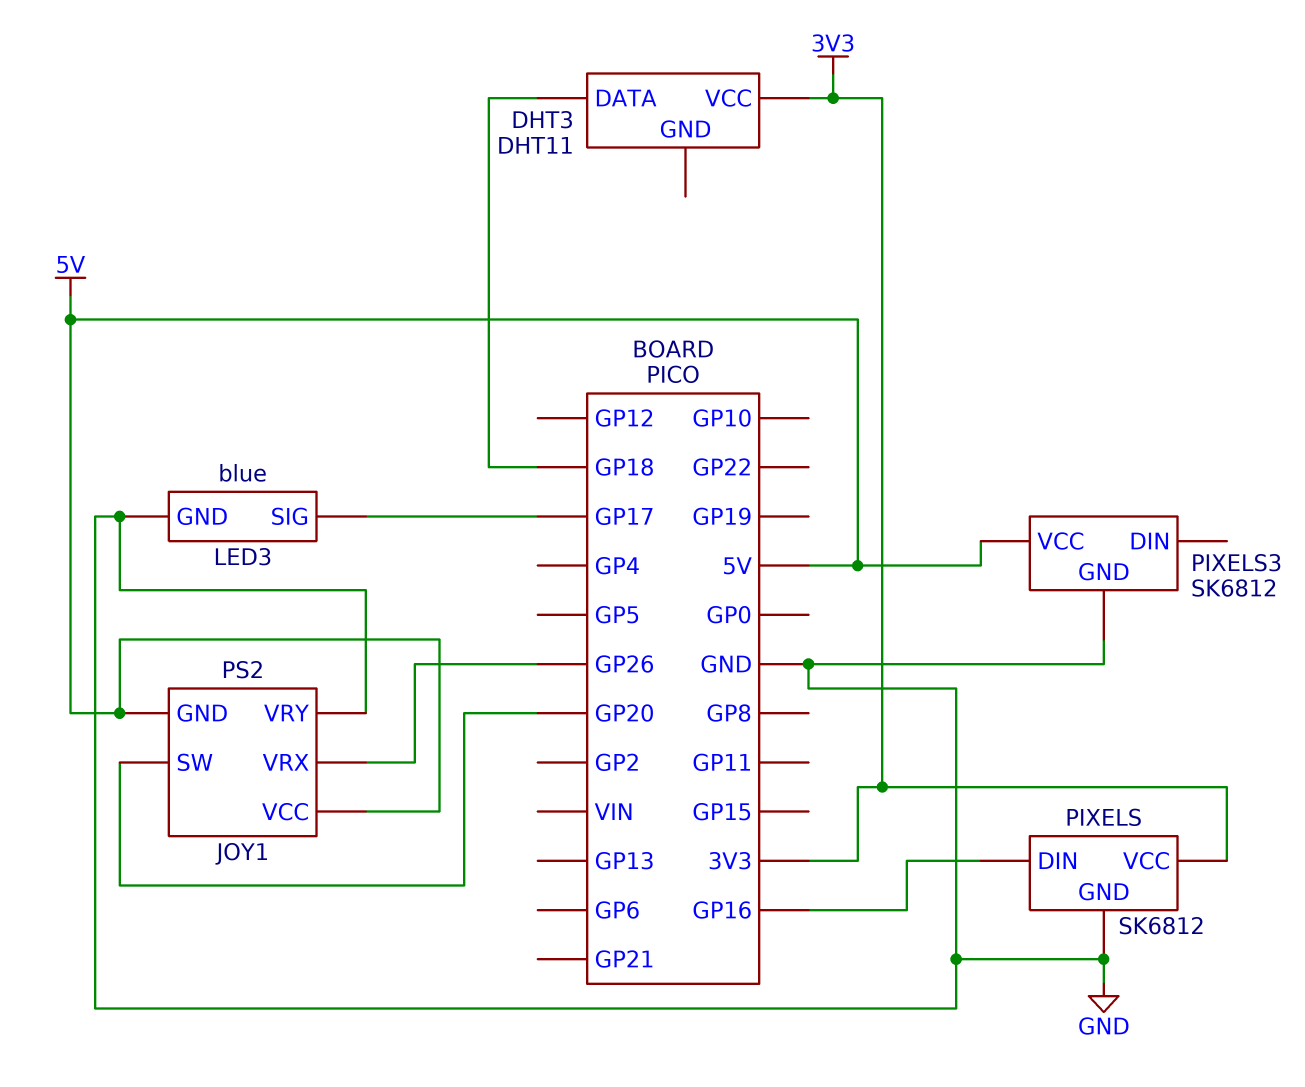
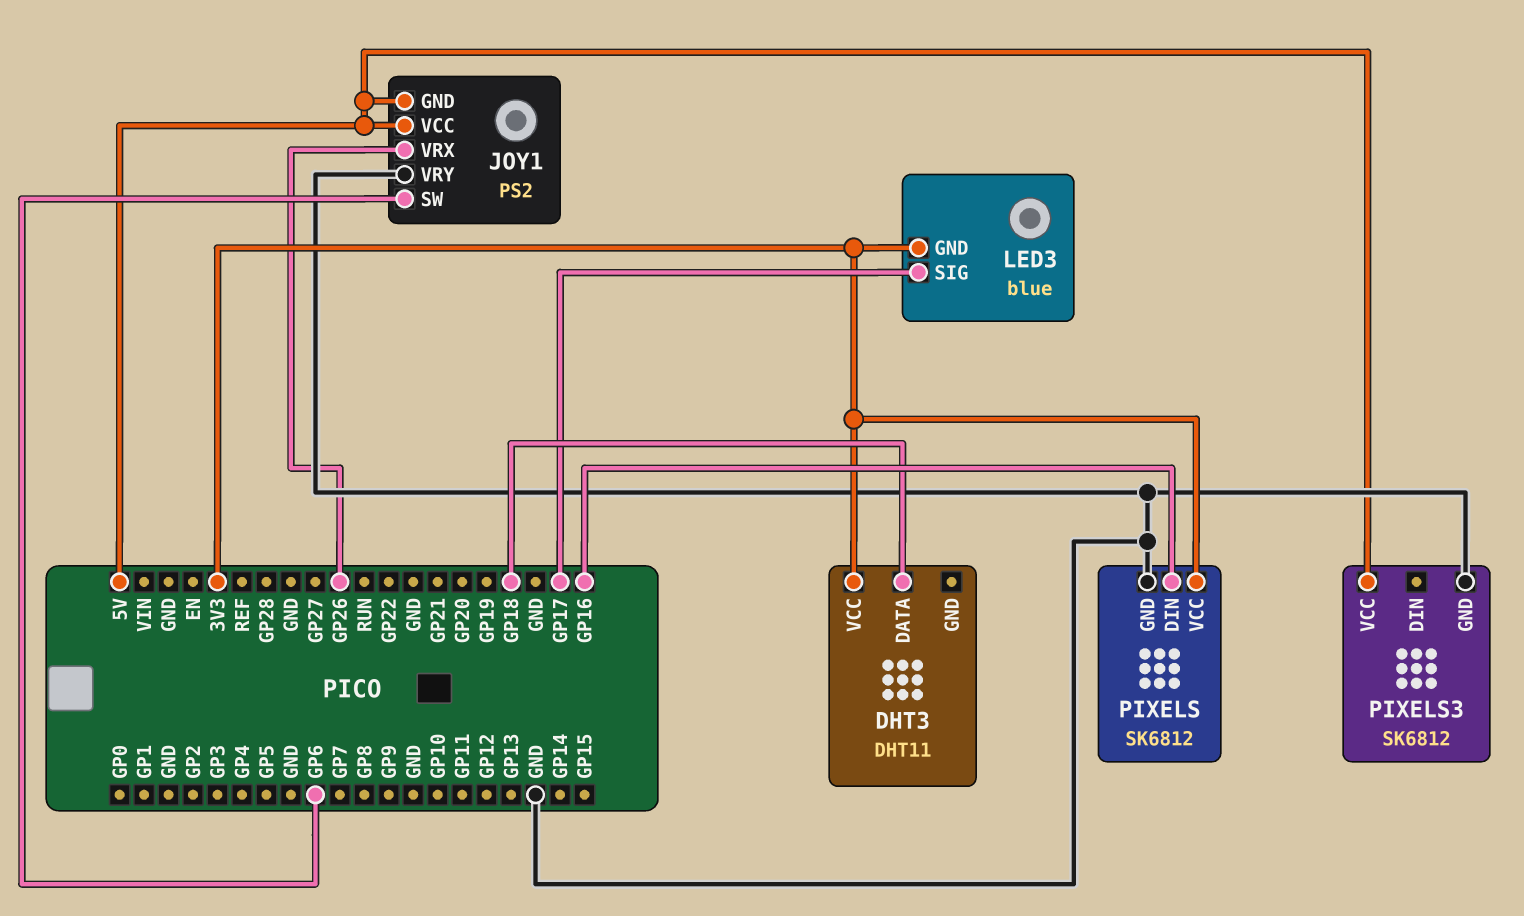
JOY1 pin SW: GP20 -> GP6
LED3 pin GND: GND -> 3V3

